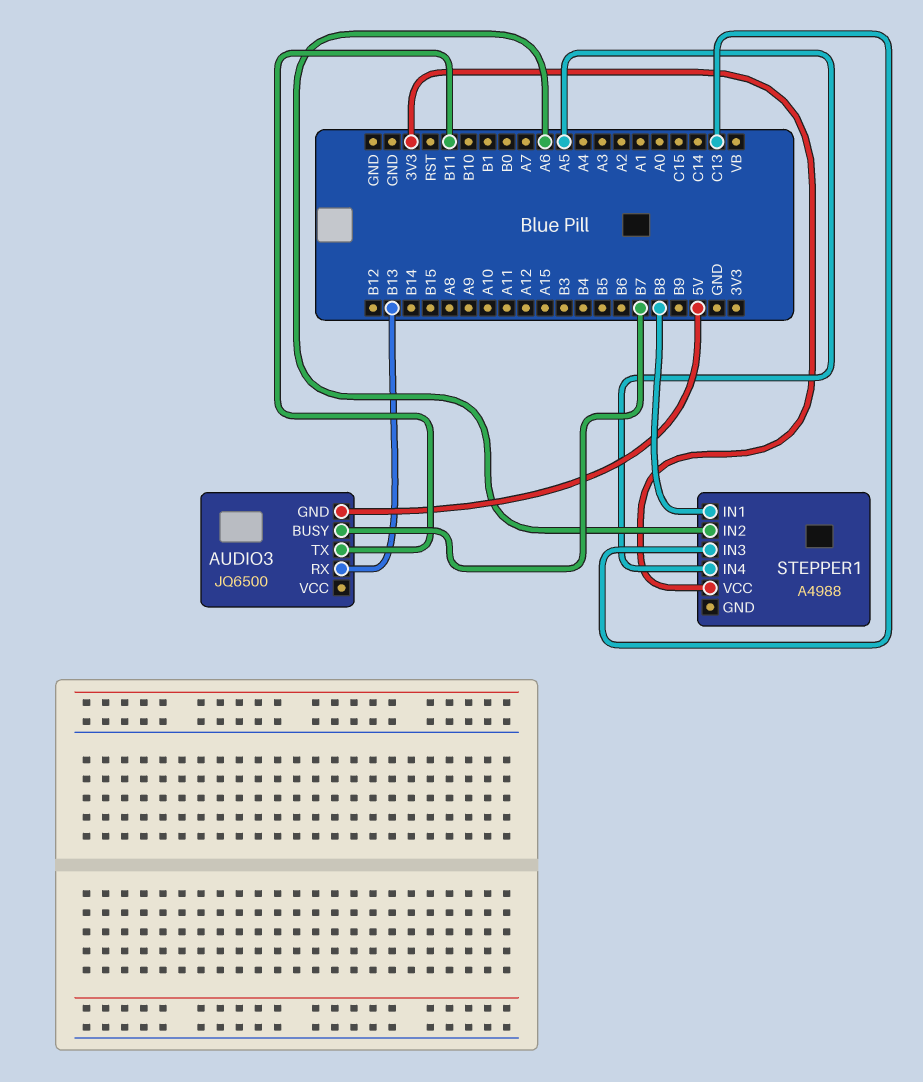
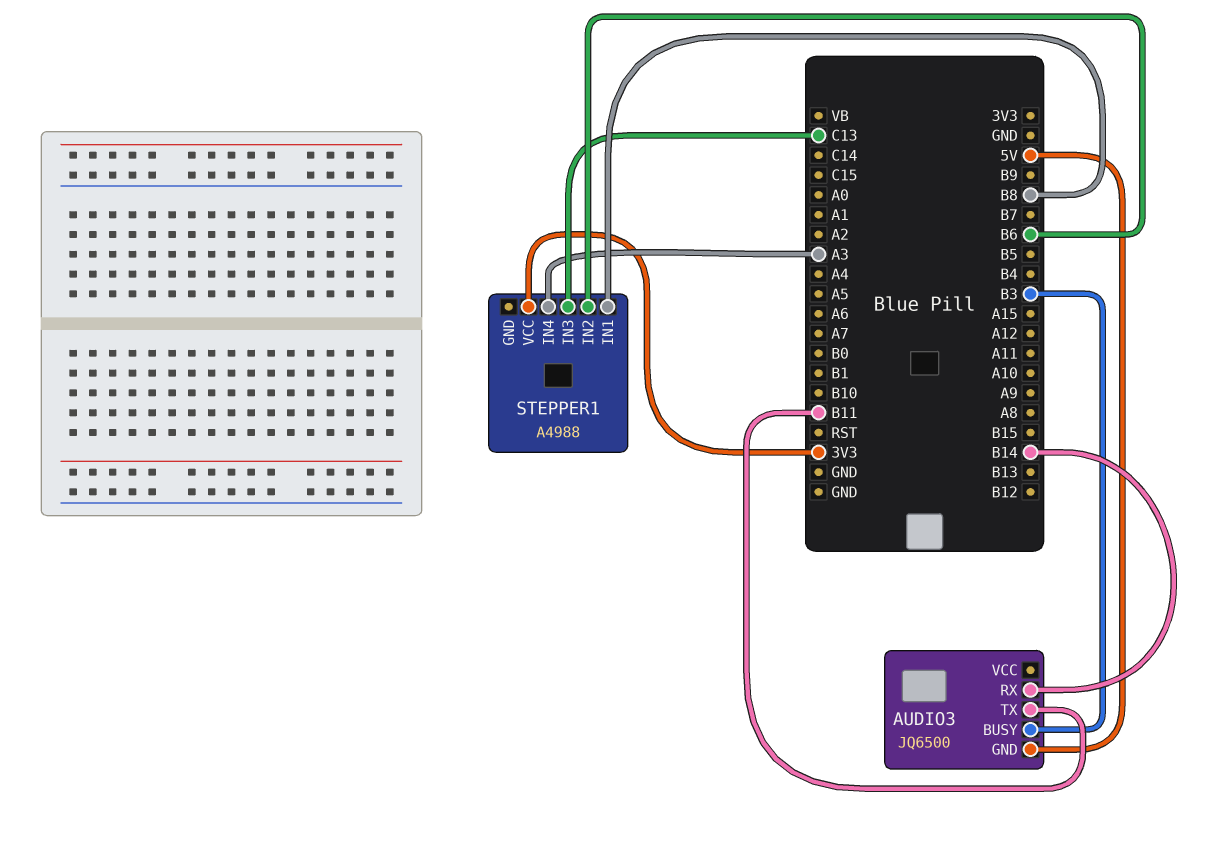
AUDIO3 pin BUSY: B7 -> B3
AUDIO3 pin RX: B13 -> B14
STEPPER1 pin IN2: A6 -> B6
STEPPER1 pin IN4: A5 -> A3

